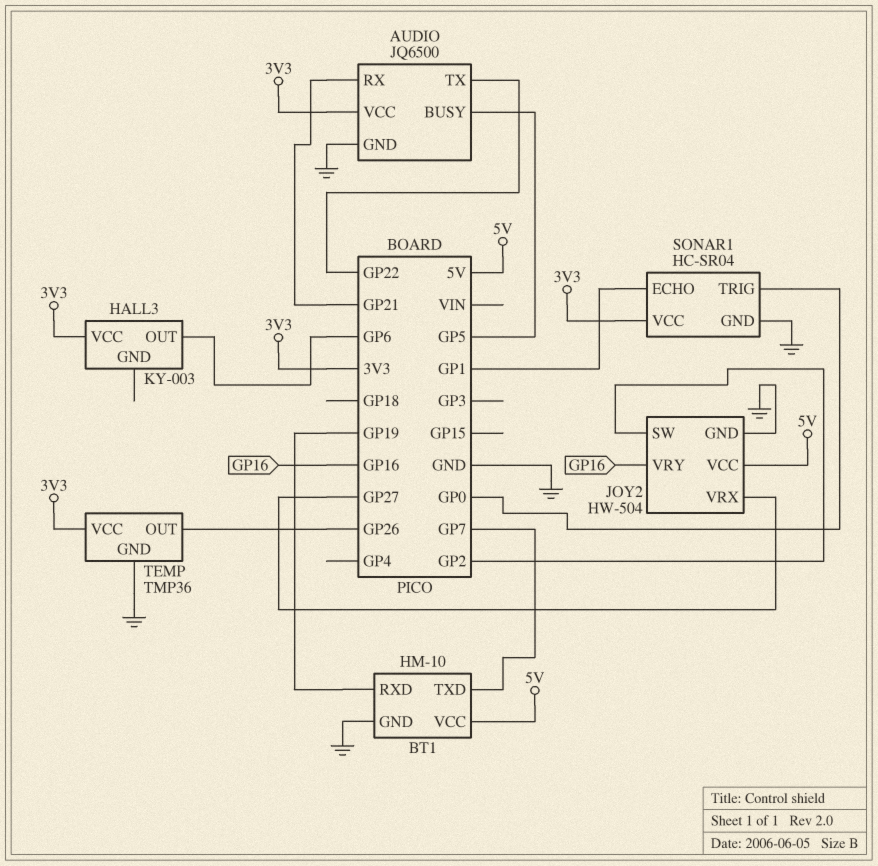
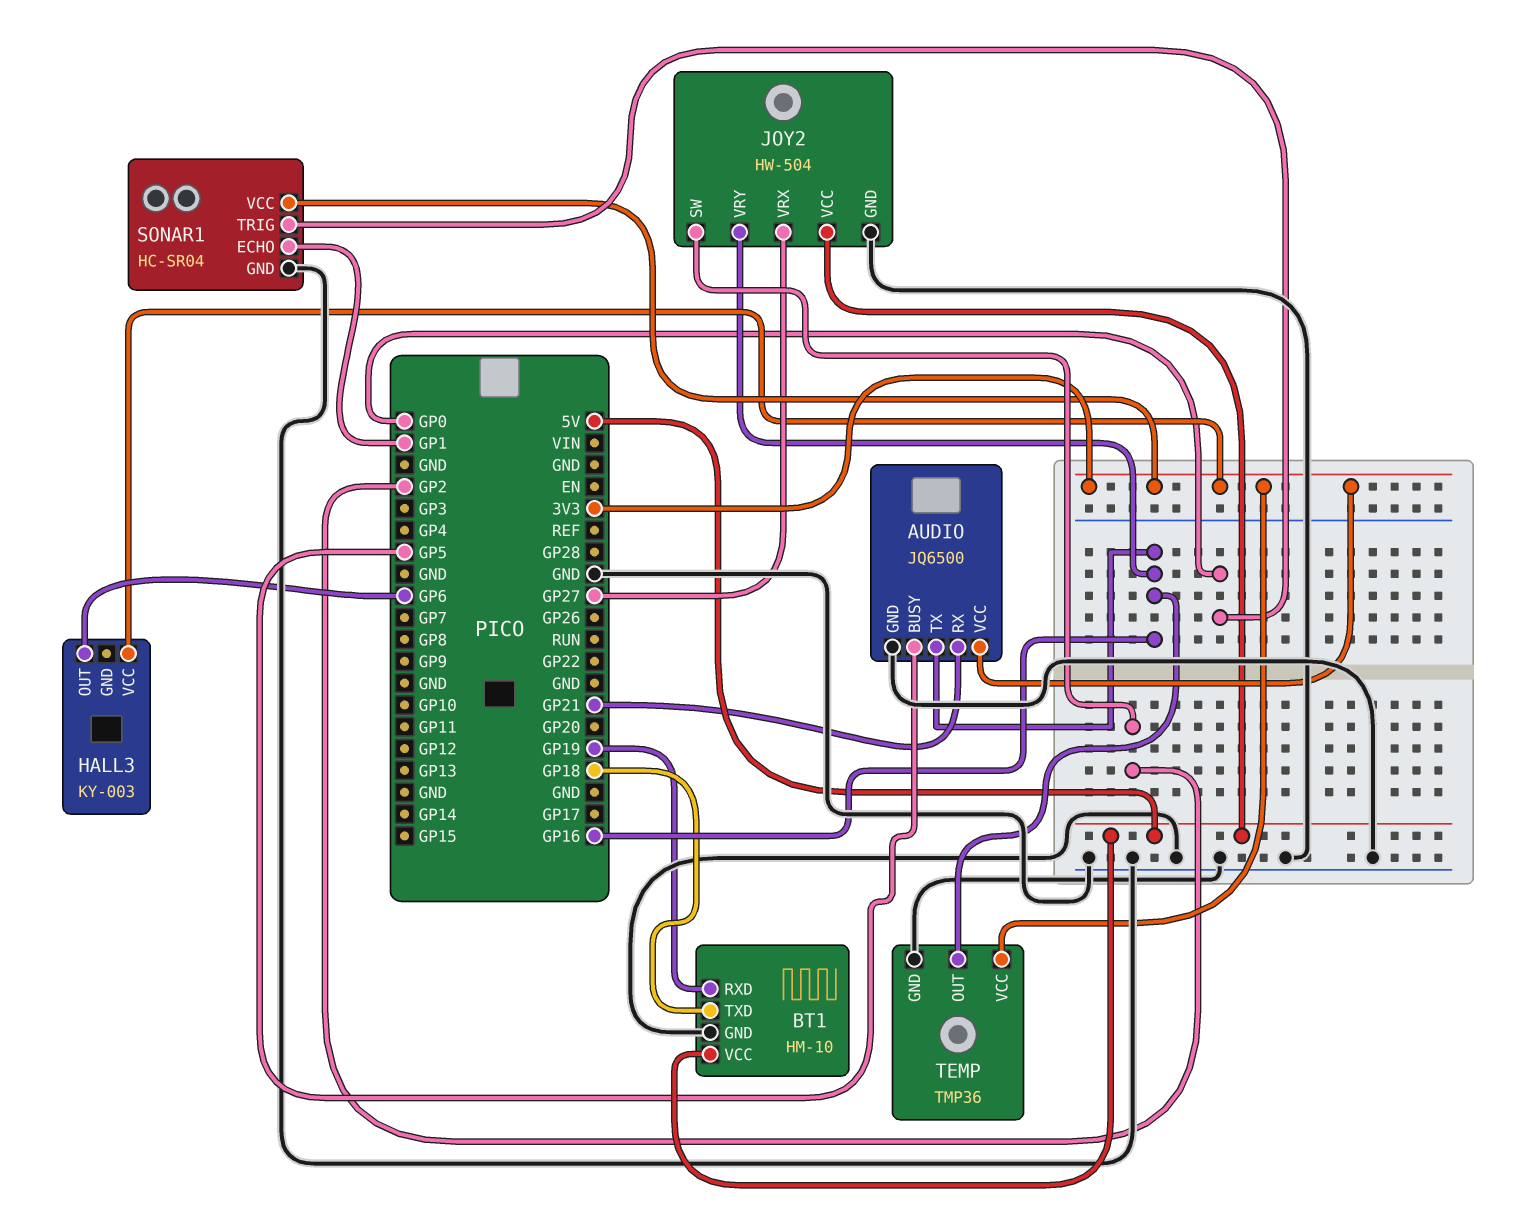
AUDIO pin TX: GP22 -> GP16
BT1 pin TXD: GP7 -> GP18
TEMP pin OUT: GP26 -> GP16

